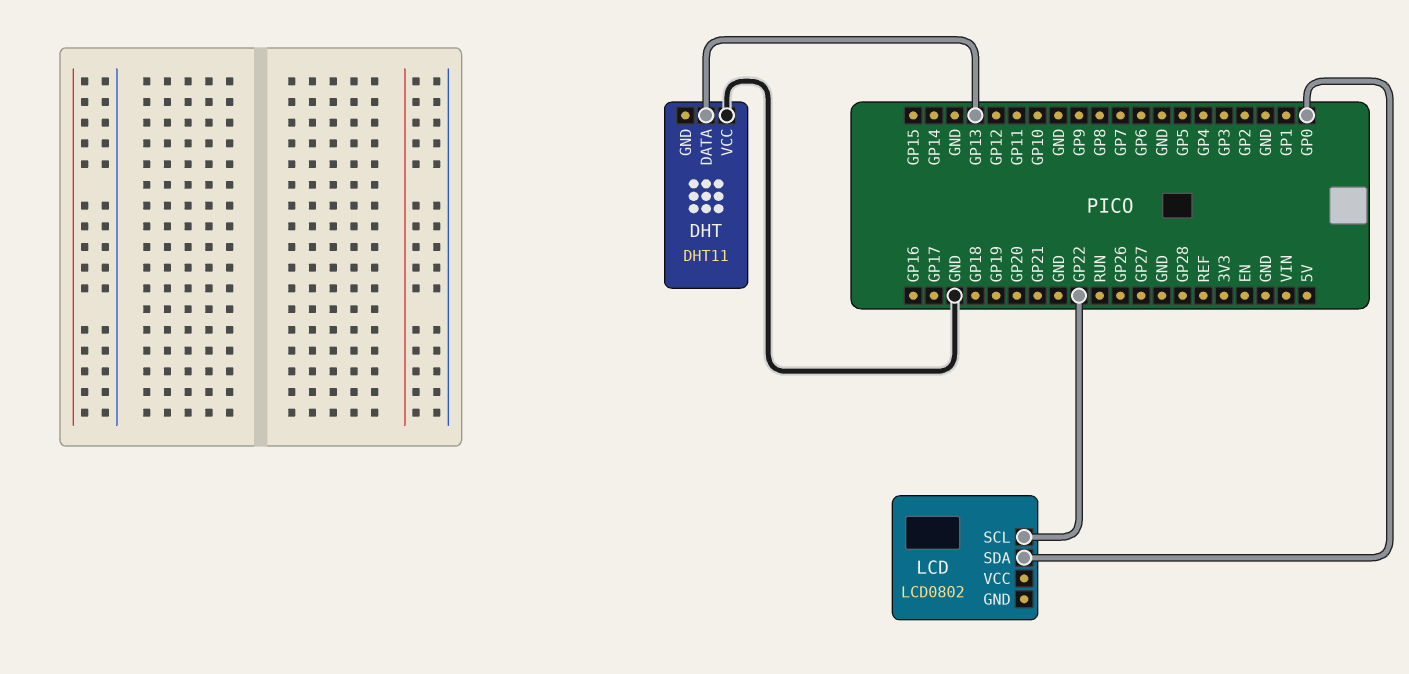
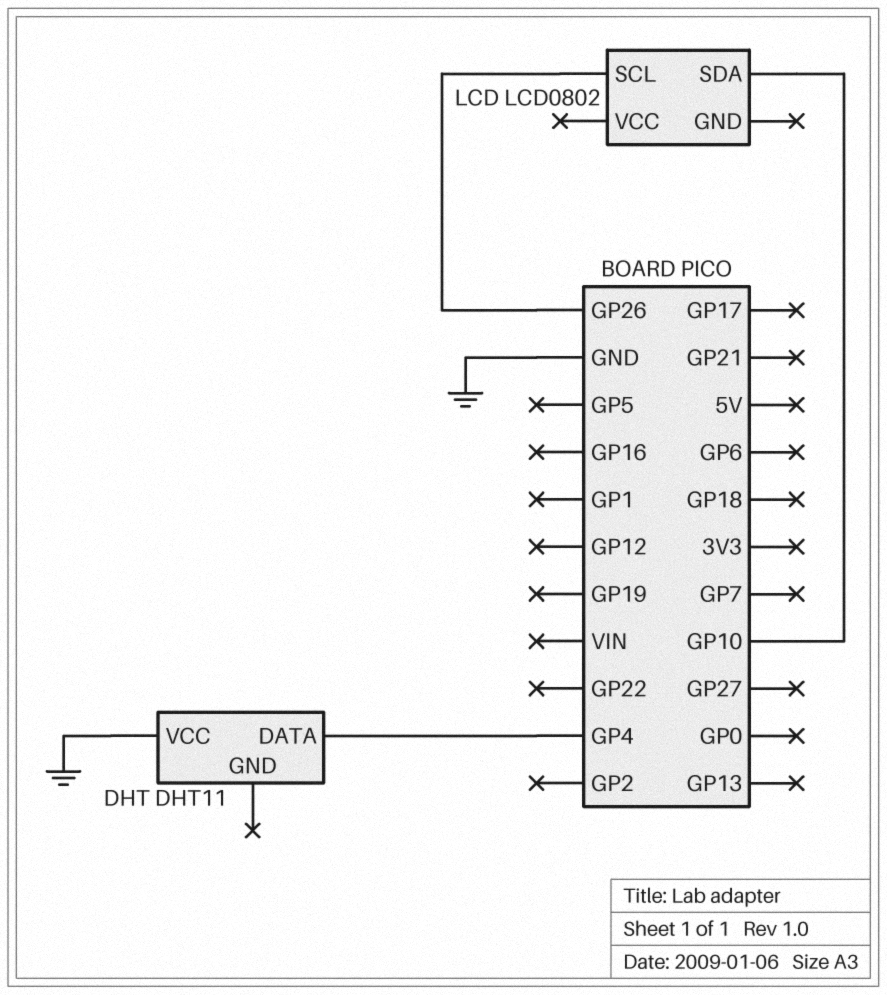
DHT pin DATA: GP13 -> GP4
LCD pin SCL: GP22 -> GP26
LCD pin SDA: GP0 -> GP10

